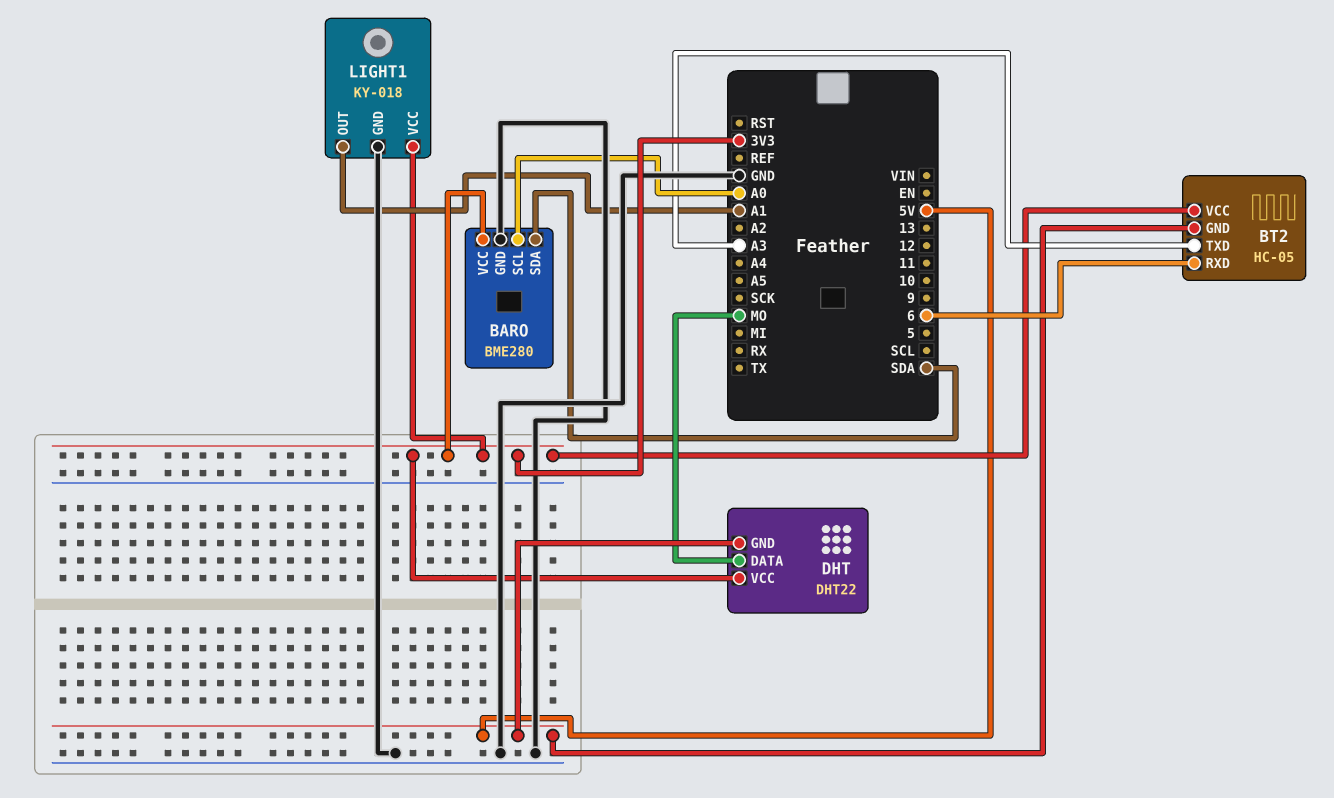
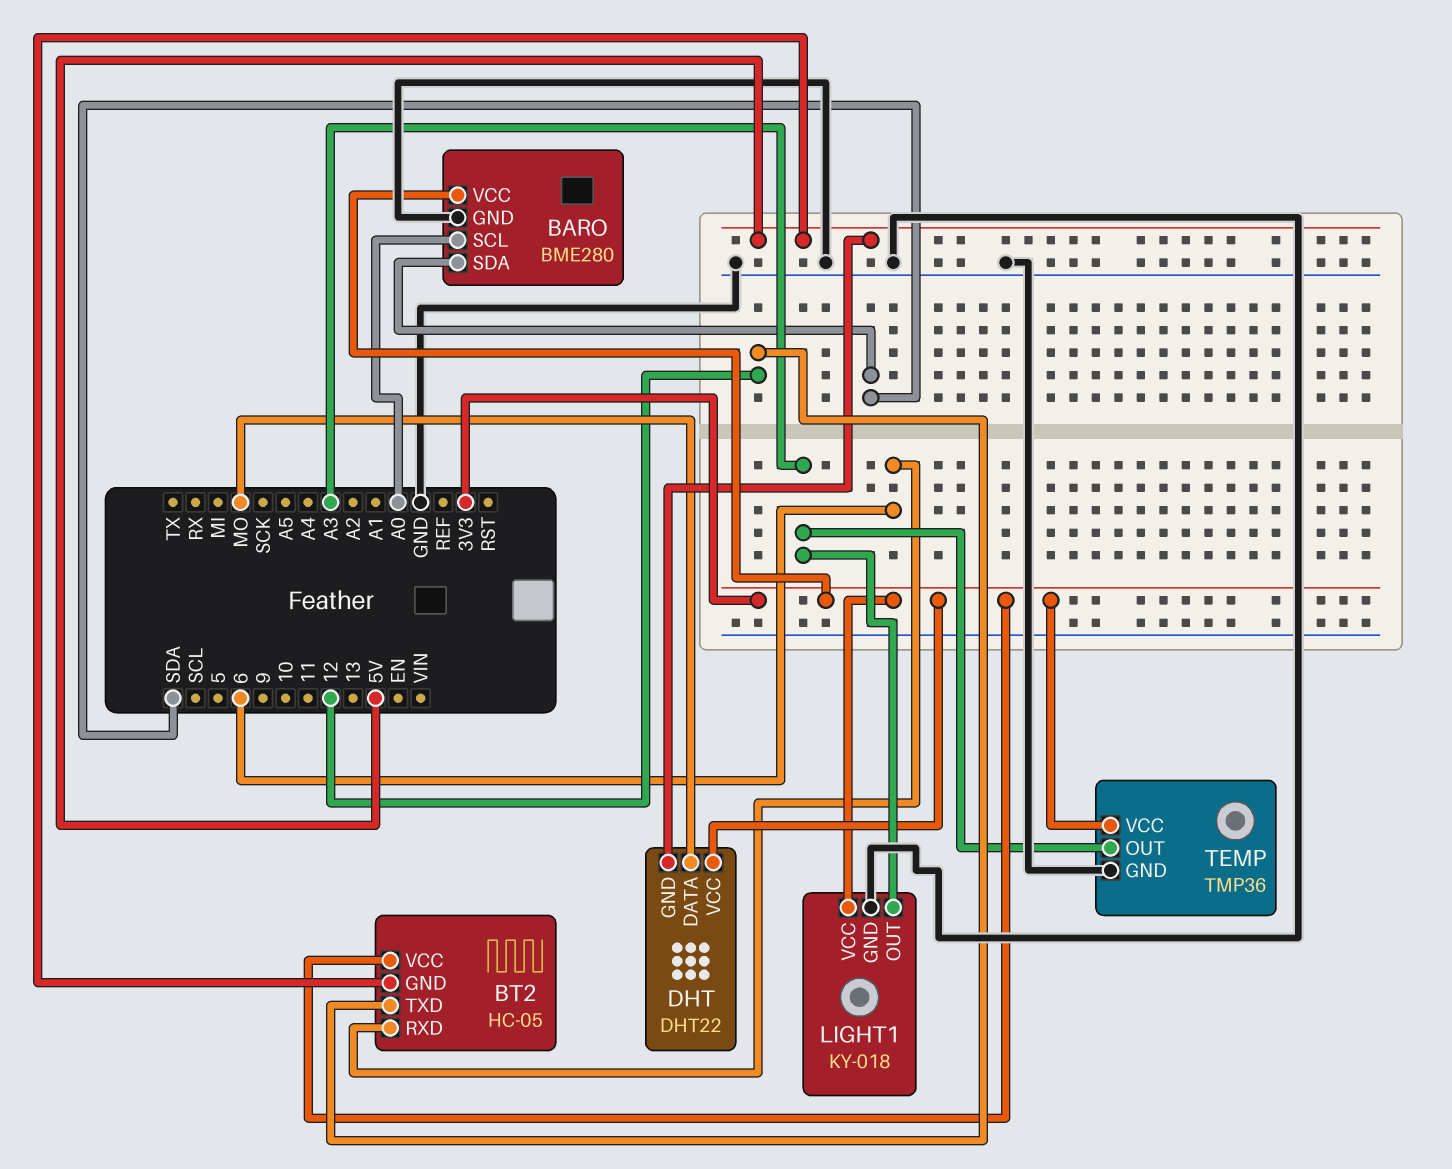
BT2 pin TXD: A3 -> 12
LIGHT1 pin OUT: A1 -> A3
TEMP: none -> TMP36
TEMP pin GND: none -> GND
TEMP pin OUT: none -> A3
TEMP pin VCC: none -> 3V3

